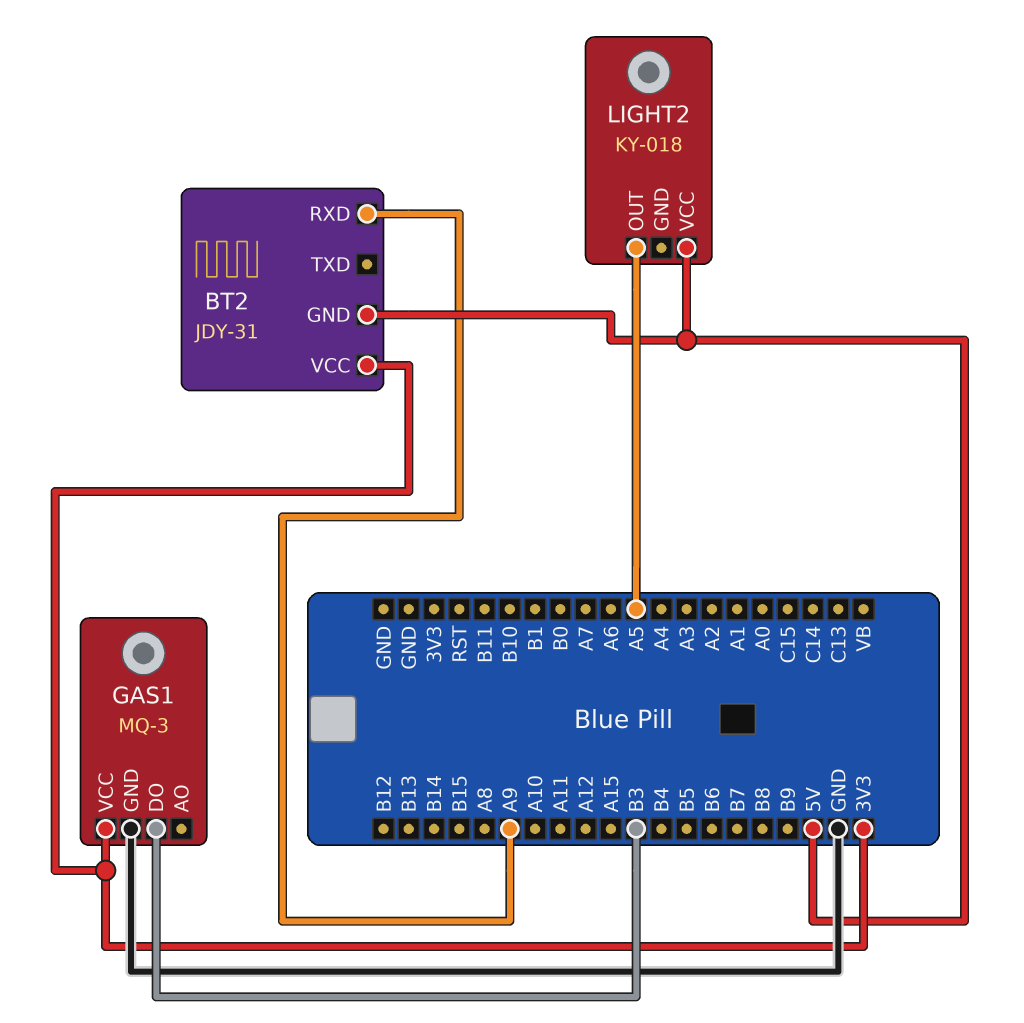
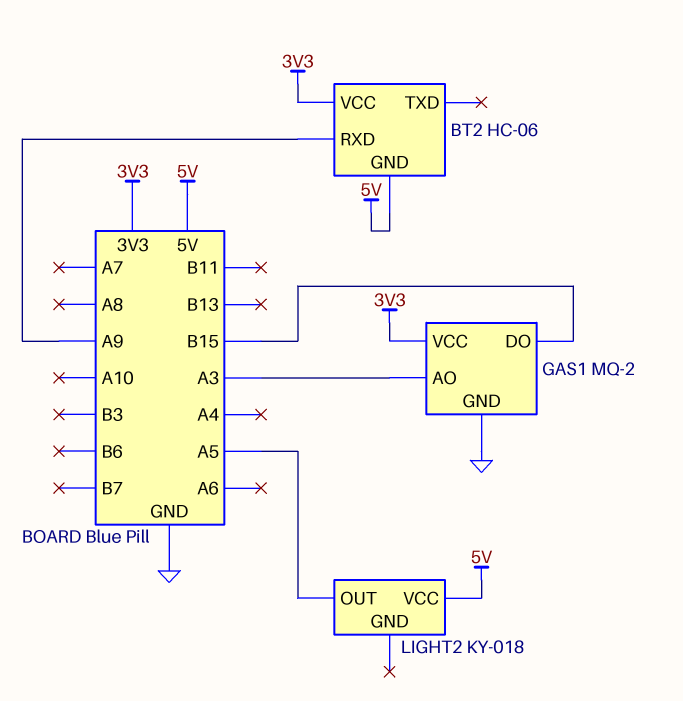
BT2: JDY-31 -> HC-06
GAS1: MQ-3 -> MQ-2
GAS1 pin AO: none -> A3
GAS1 pin DO: B3 -> B15

